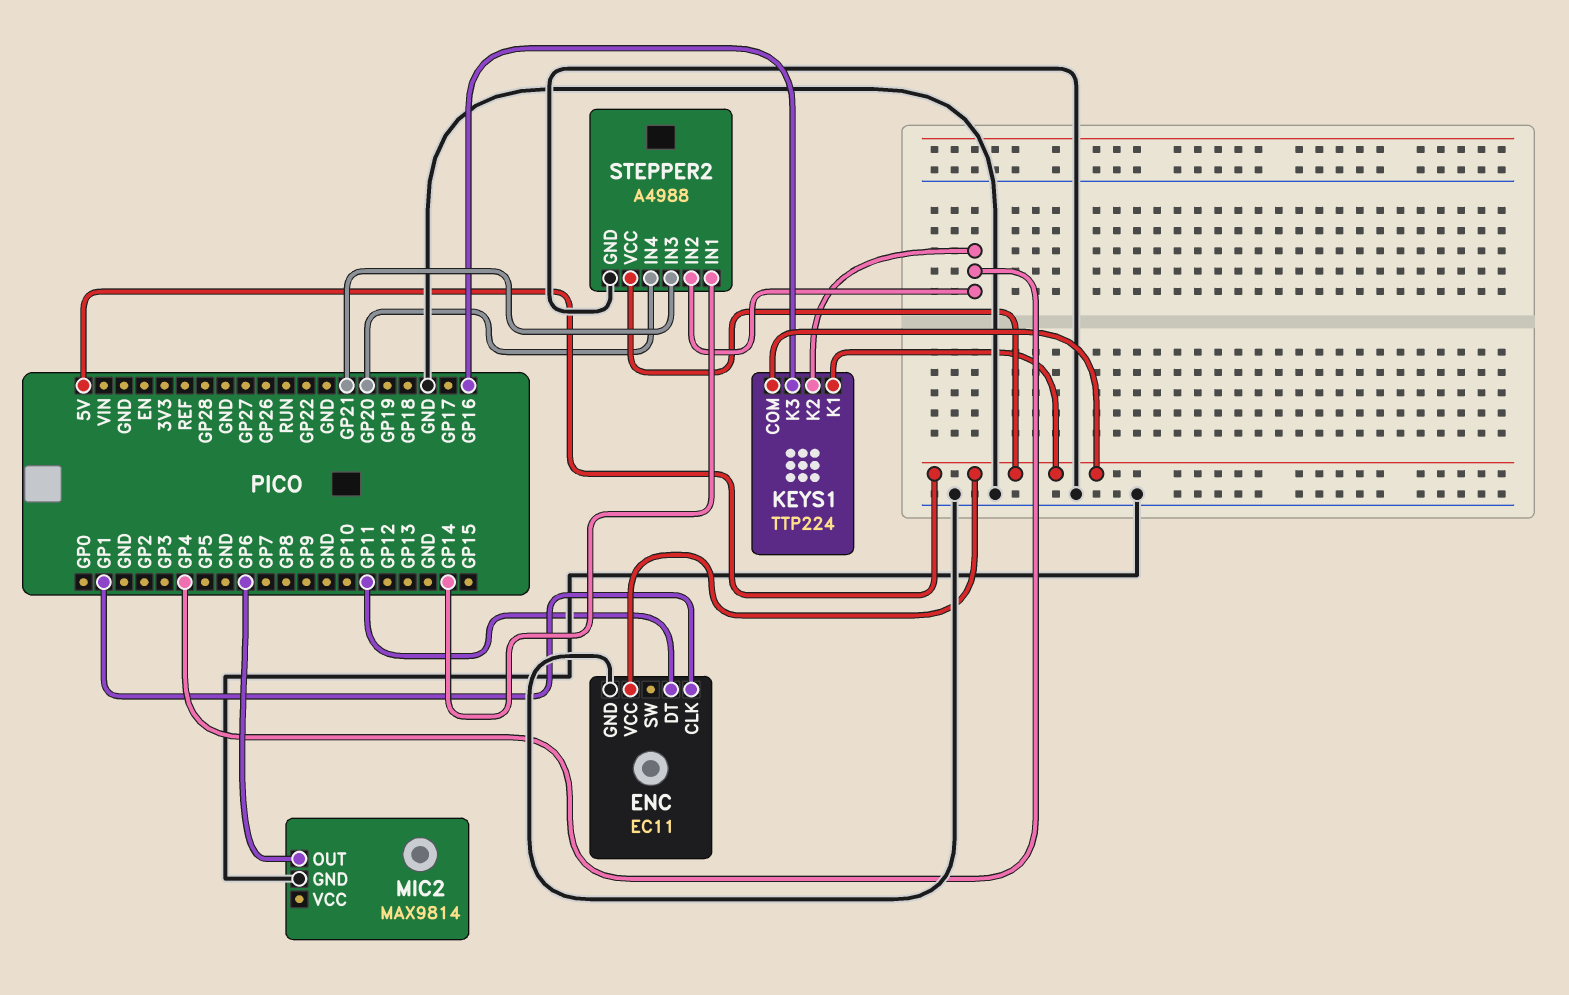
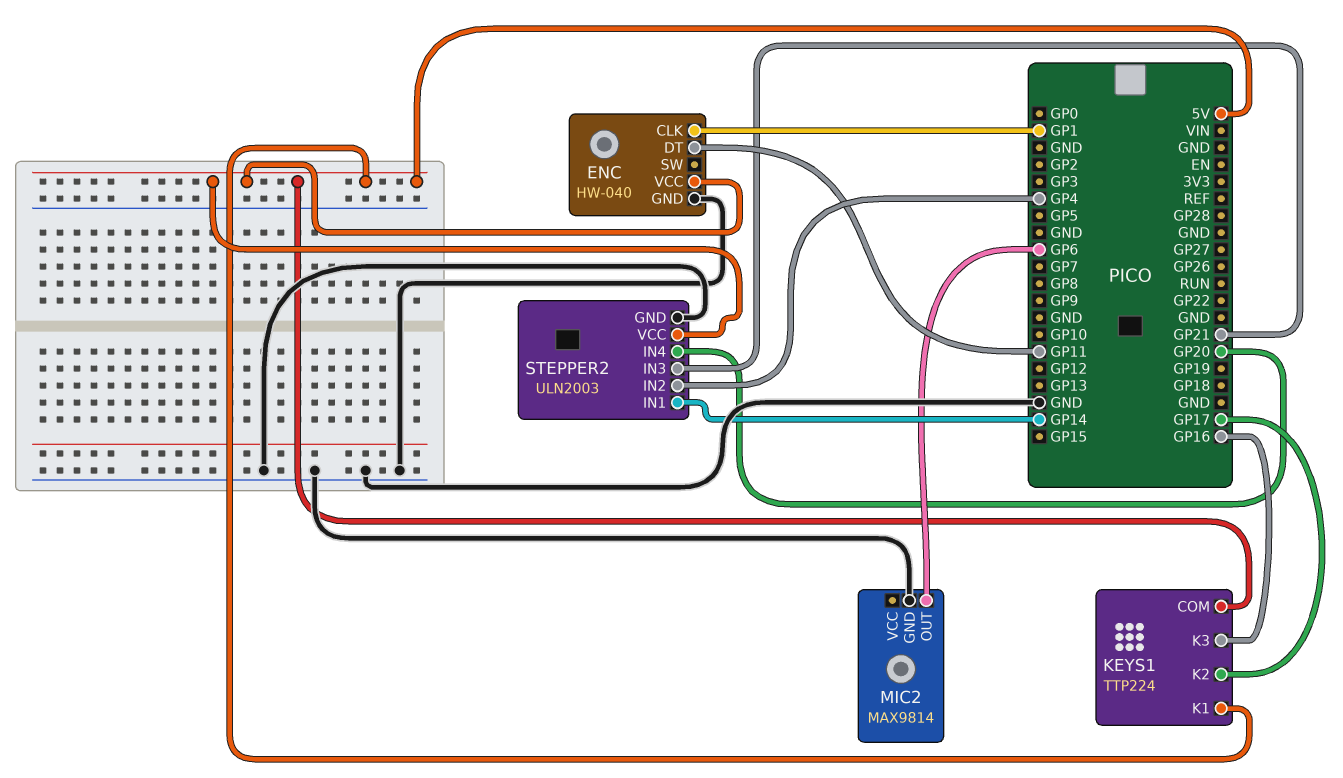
ENC: EC11 -> HW-040
KEYS1 pin K2: GP4 -> GP17
STEPPER2: A4988 -> ULN2003

